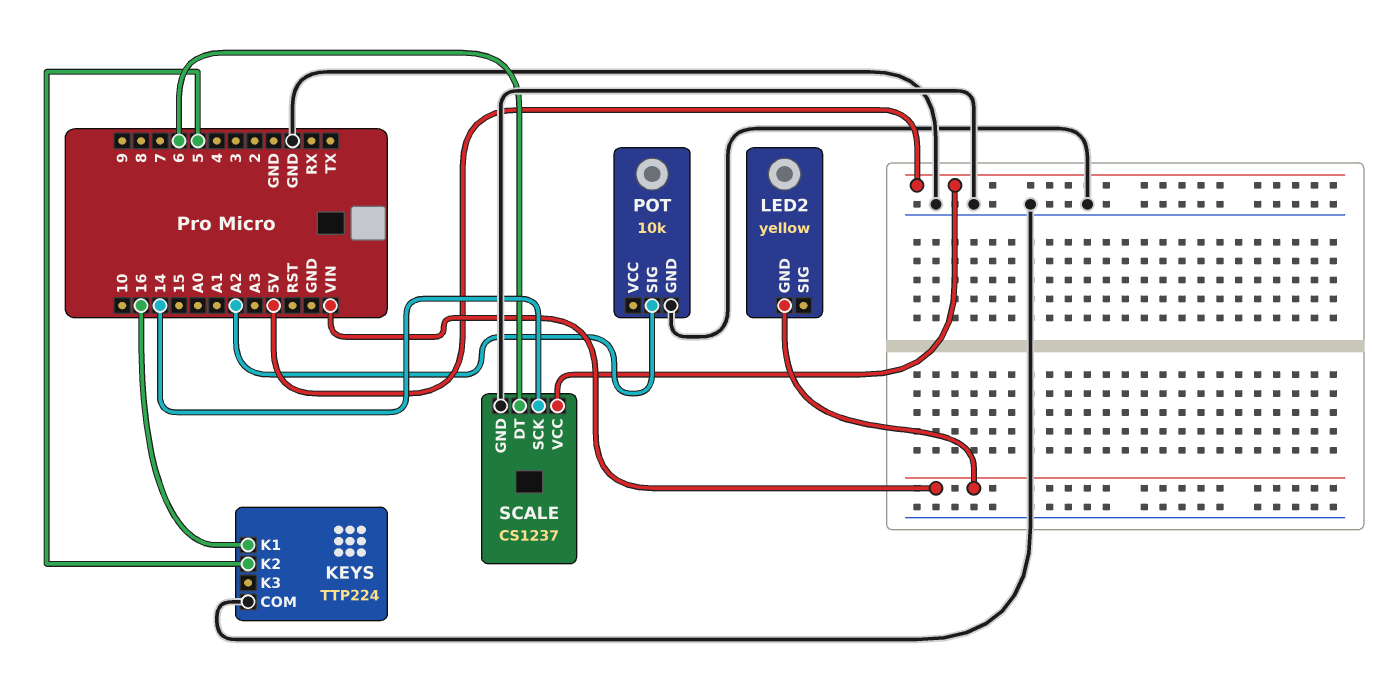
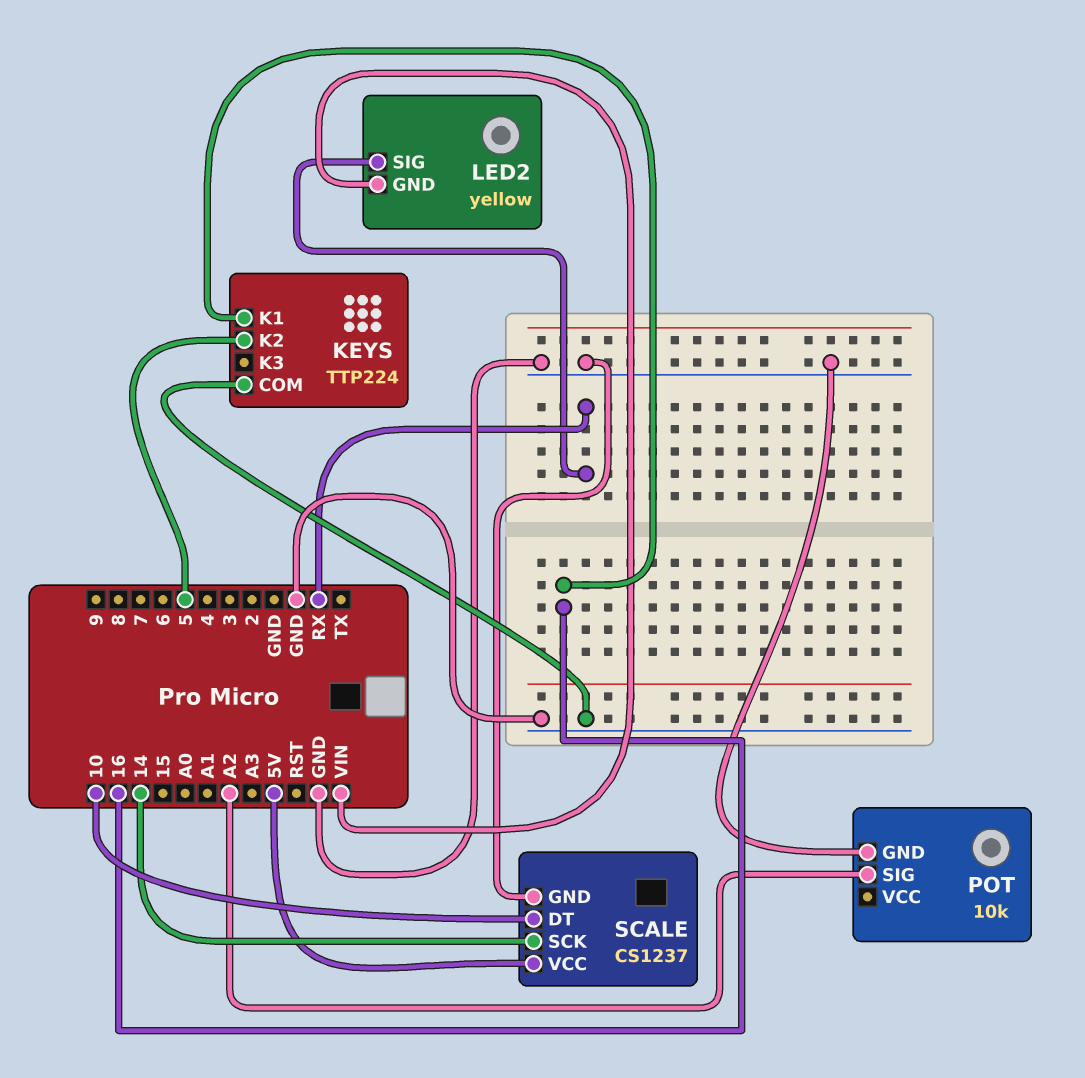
LED2 pin SIG: none -> RX
SCALE pin DT: 6 -> 10

